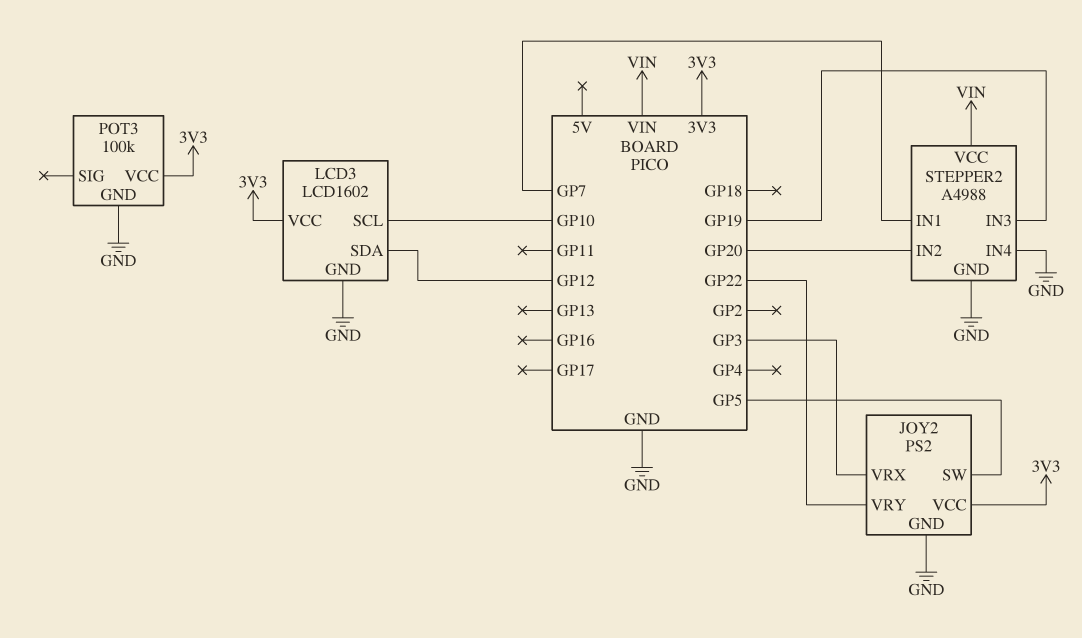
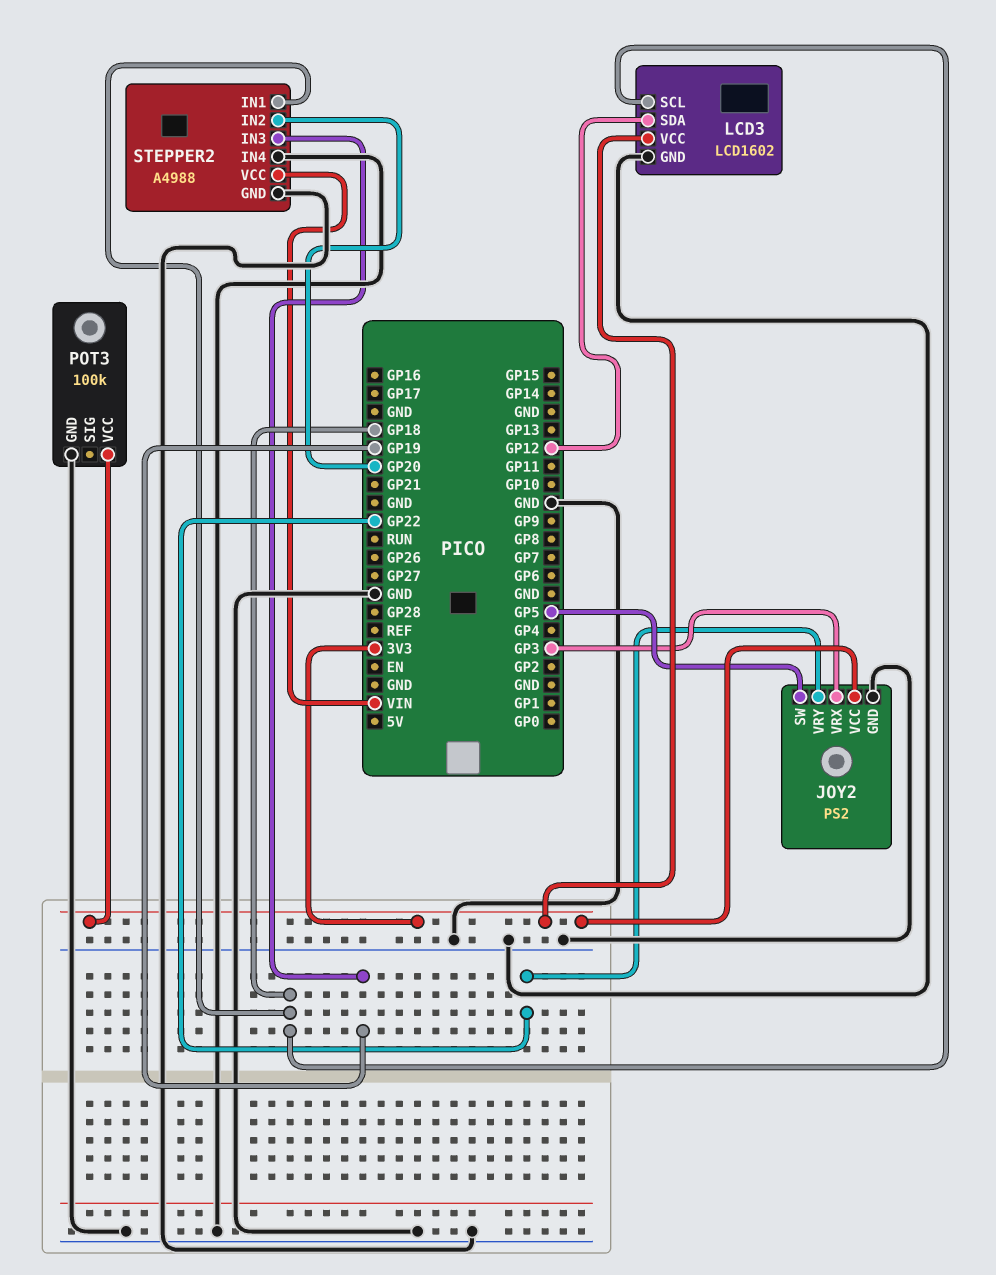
LCD3 pin SCL: GP10 -> GP18
STEPPER2 pin IN1: GP7 -> GP18

